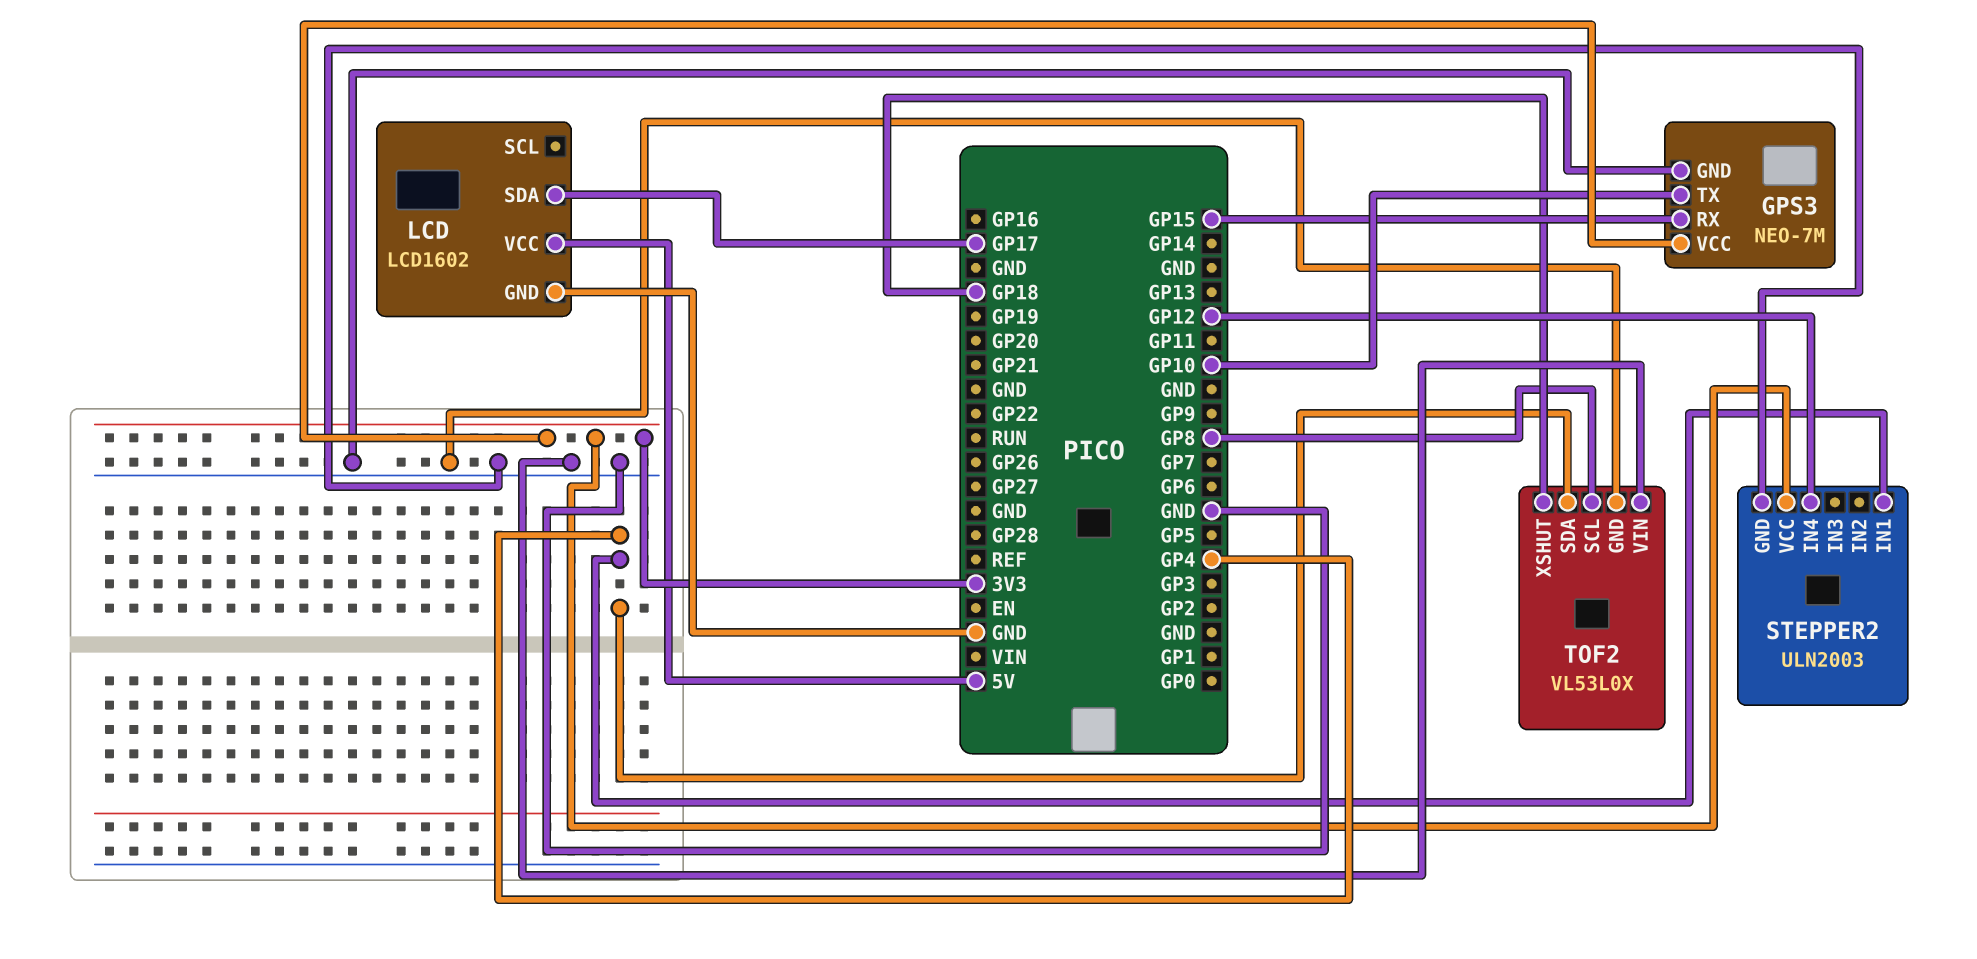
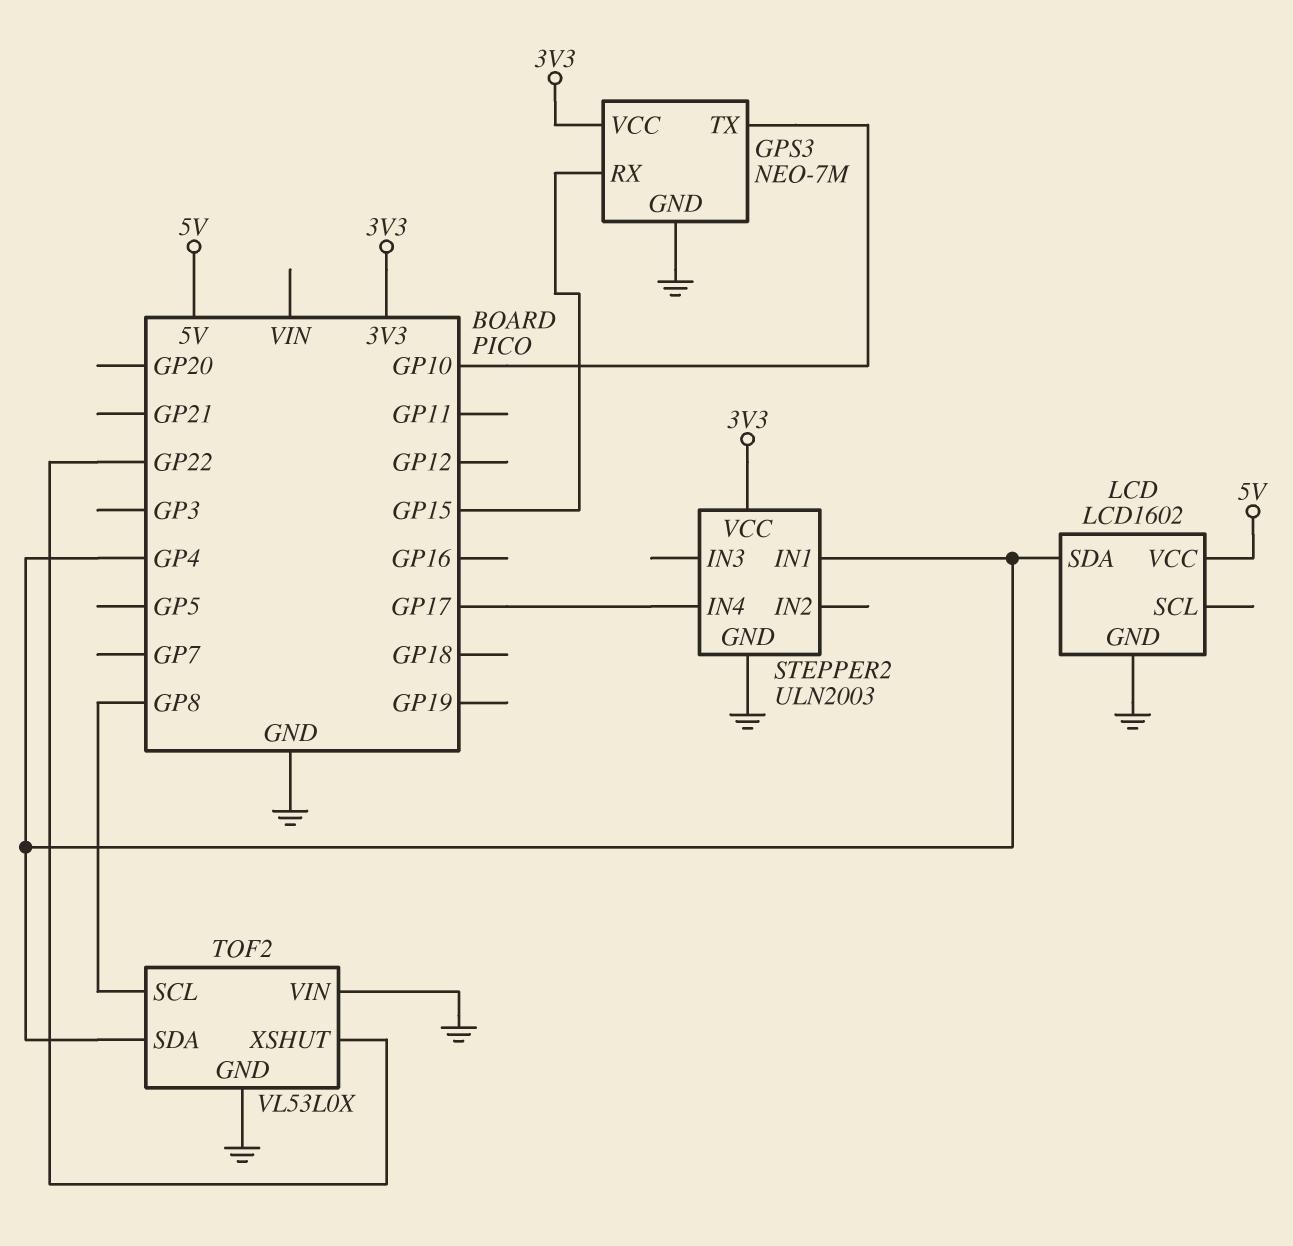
LCD pin SDA: GP17 -> GP4
STEPPER2 pin IN4: GP12 -> GP17
TOF2 pin XSHUT: GP18 -> GP22

